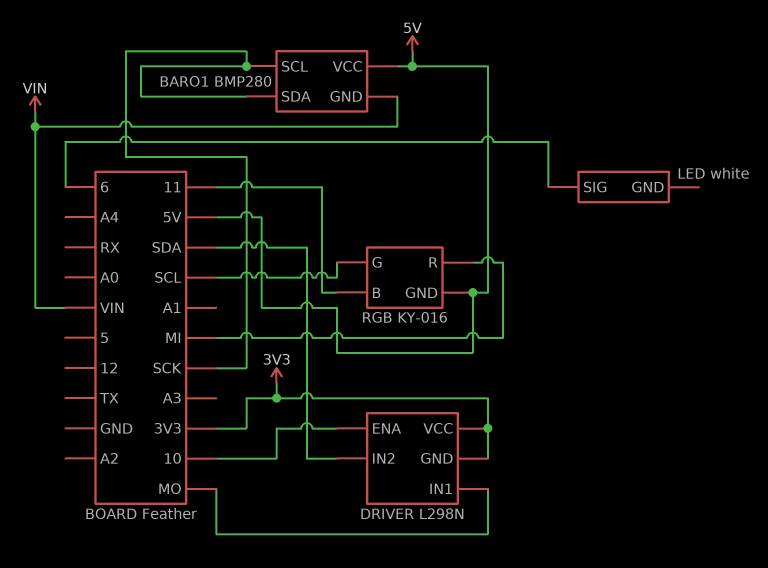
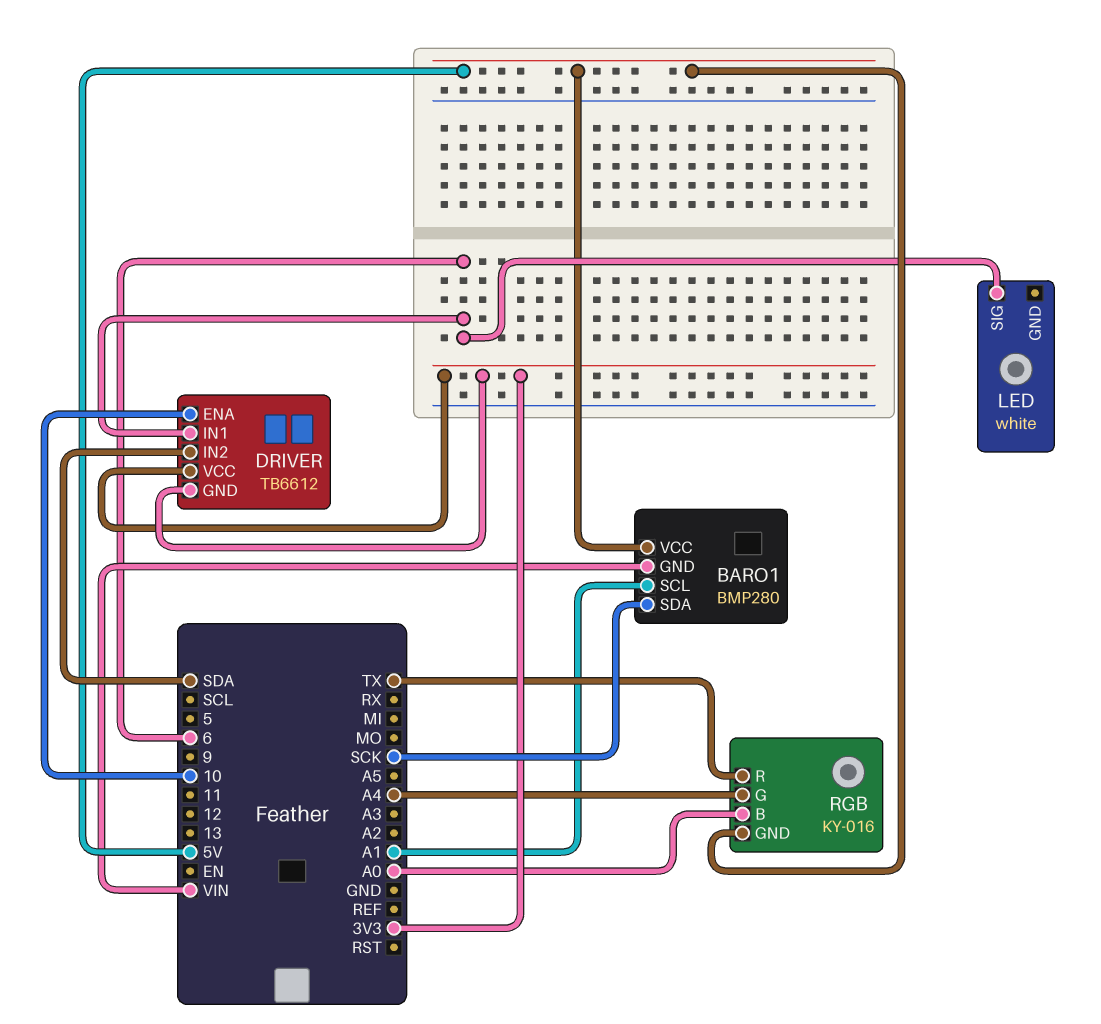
BARO1 pin SCL: SCK -> A1
DRIVER: L298N -> TB6612
DRIVER pin IN1: MO -> 6
RGB pin B: 11 -> A0
RGB pin G: SCL -> A4
RGB pin R: MI -> TX

